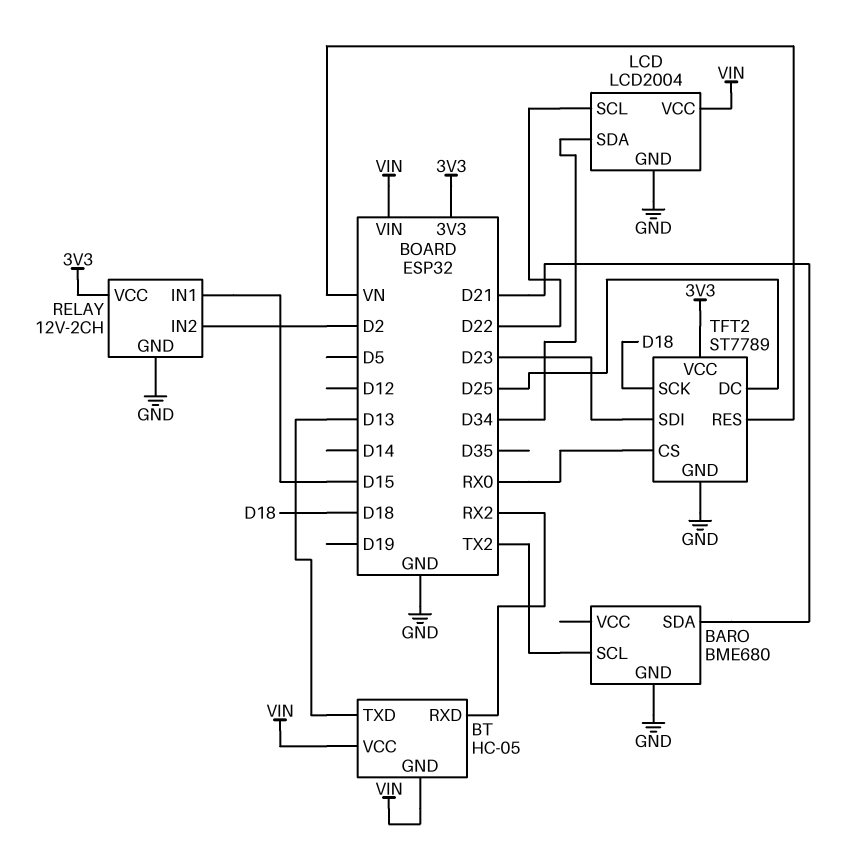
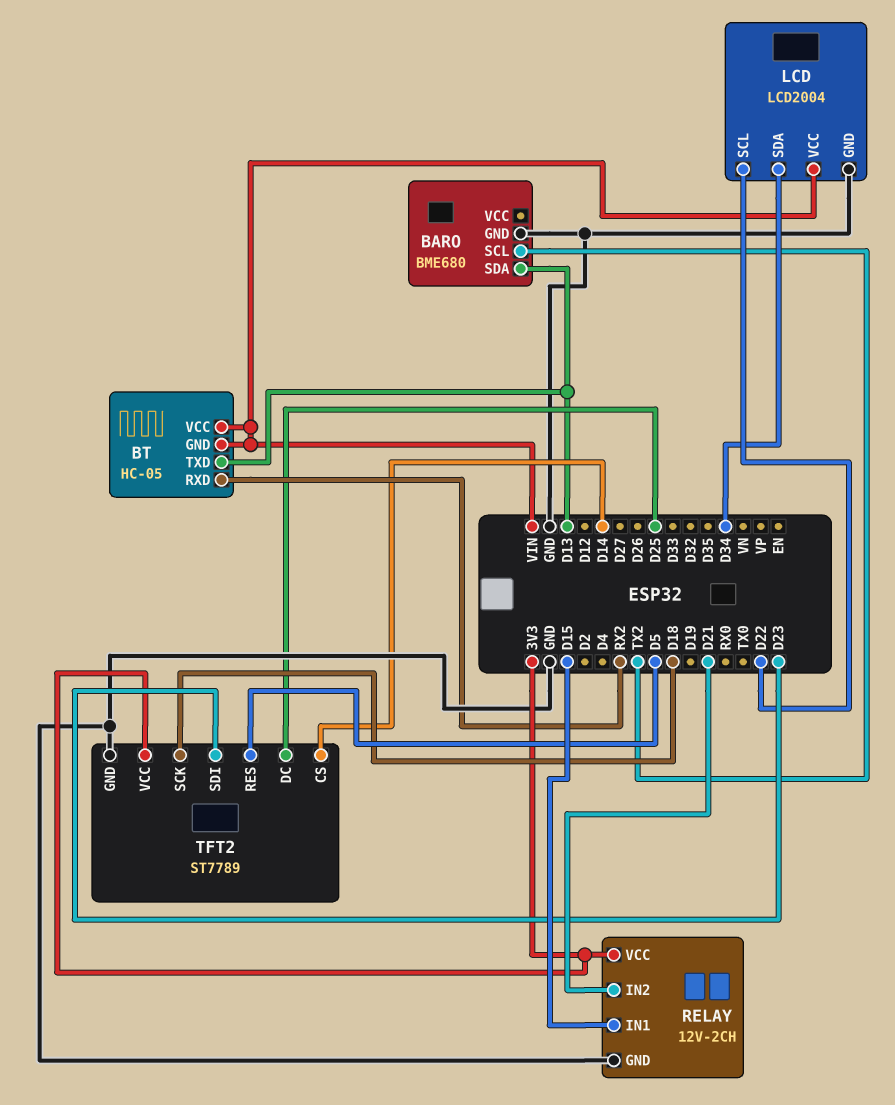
BARO pin SDA: D21 -> D13
RELAY pin IN2: D2 -> D21
TFT2 pin CS: RX0 -> D14
TFT2 pin RES: VN -> D5

